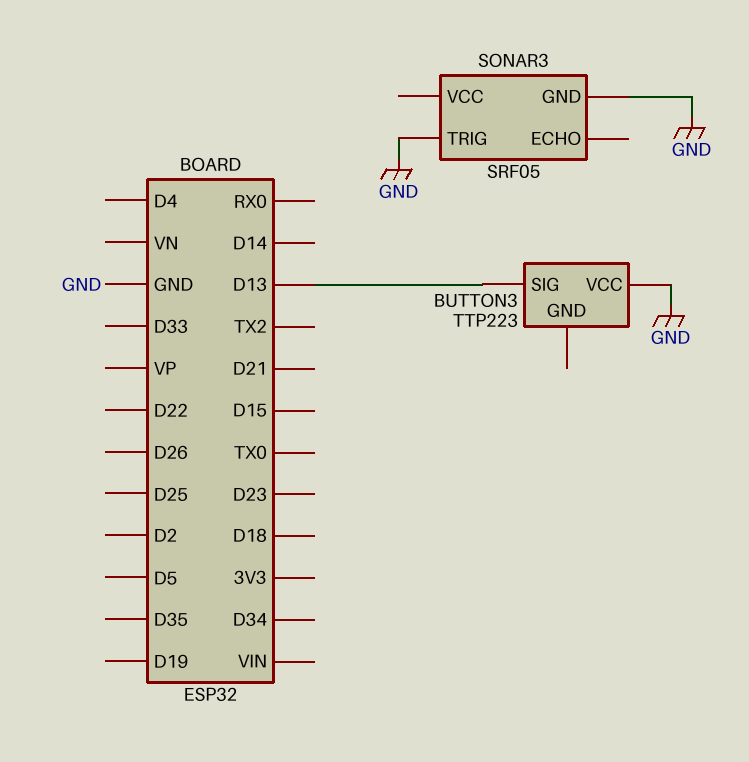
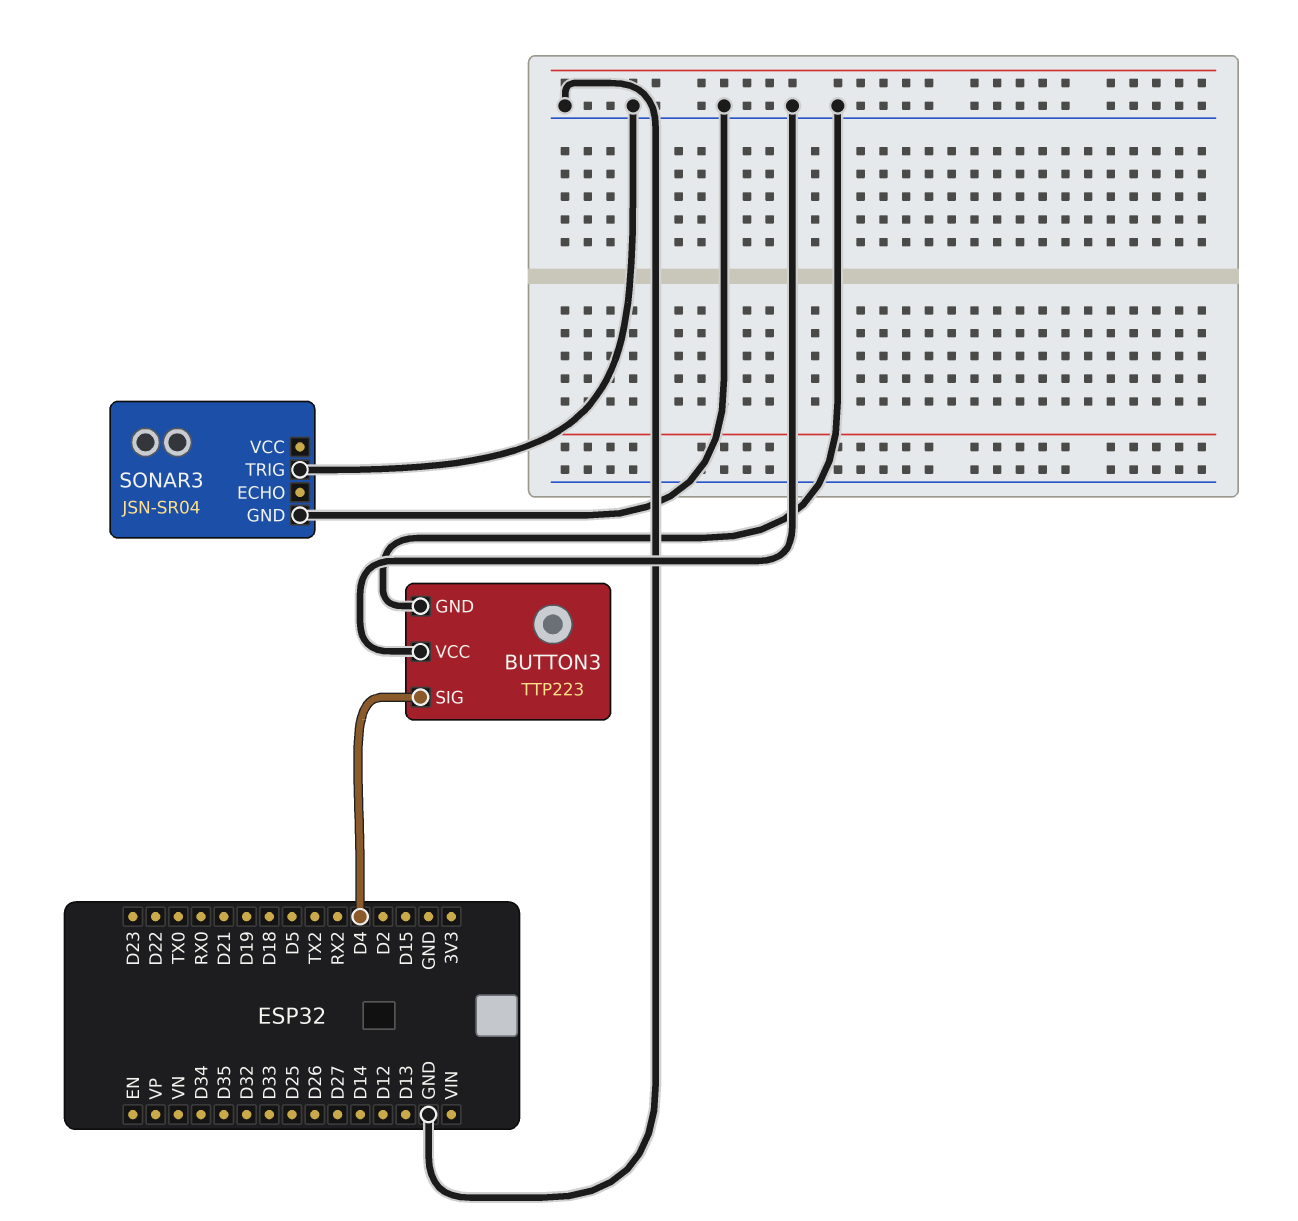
BUTTON3 pin GND: none -> GND
BUTTON3 pin SIG: D13 -> D4
SONAR3: SRF05 -> JSN-SR04

